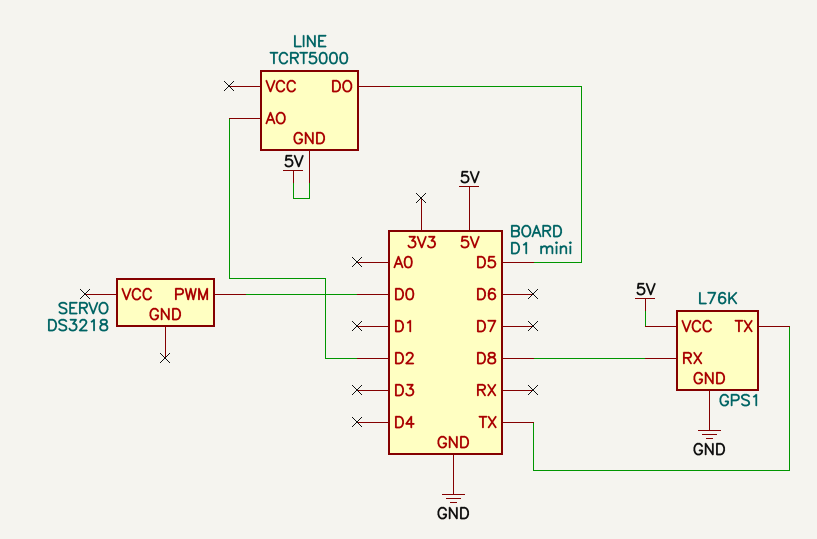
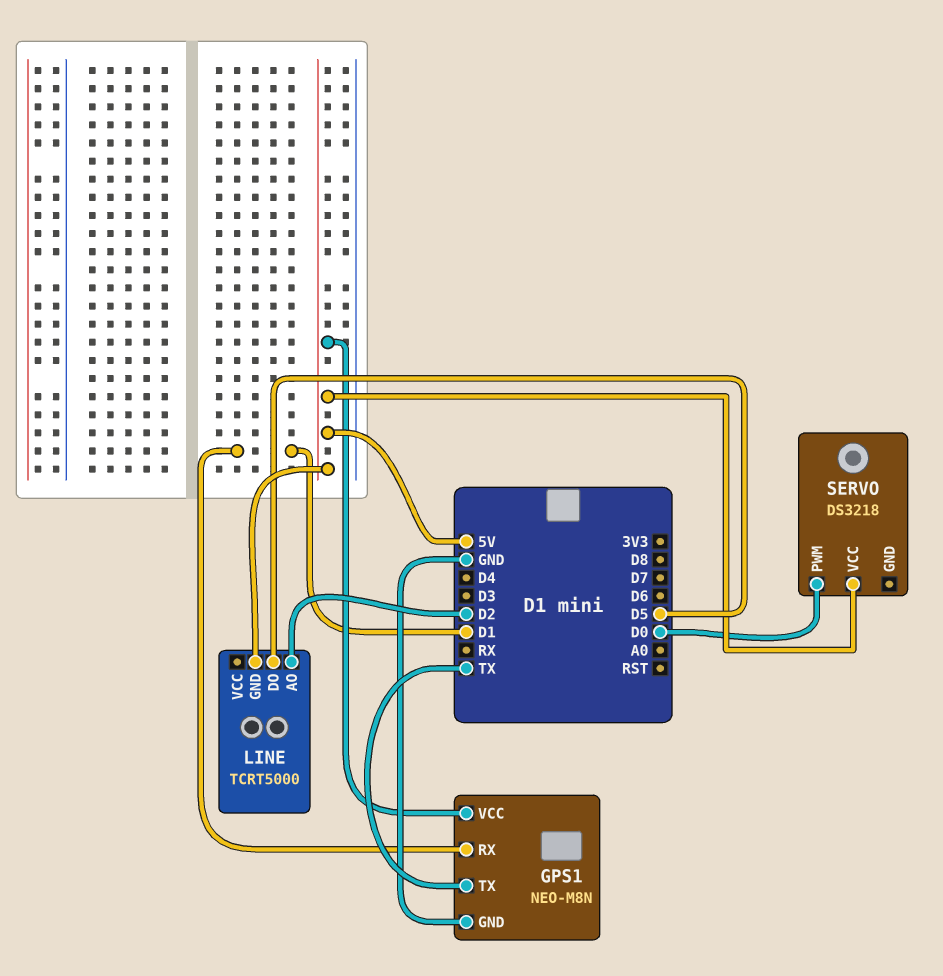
GPS1: L76K -> NEO-M8N
GPS1 pin RX: D8 -> D1
SERVO pin VCC: none -> 5V

